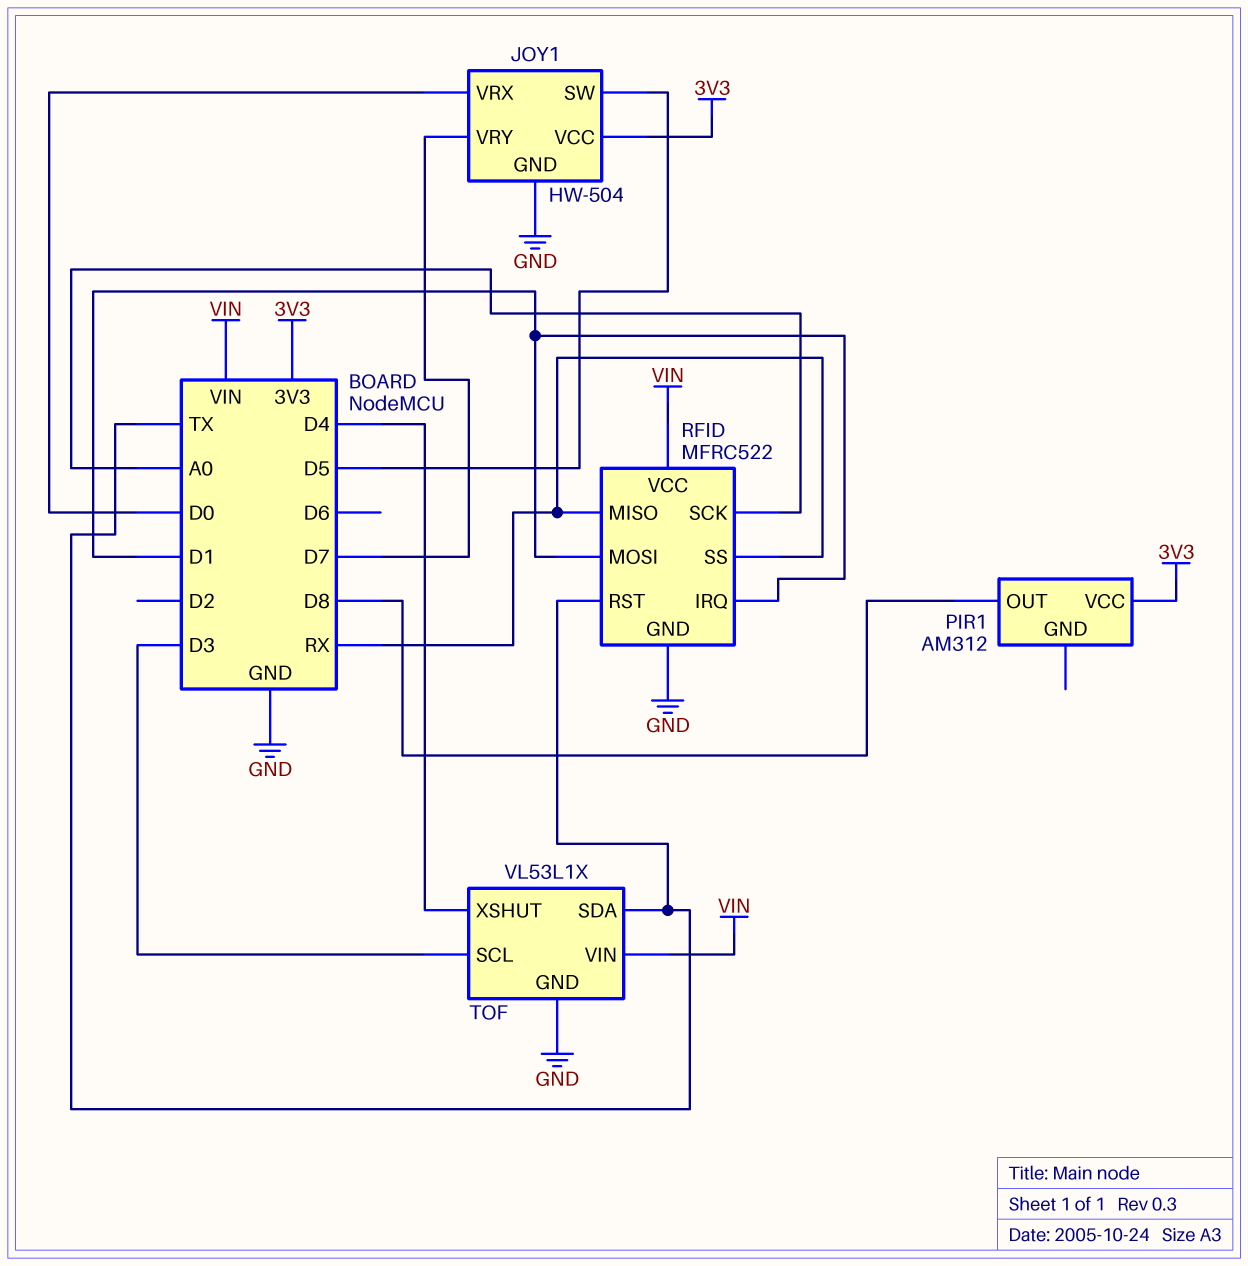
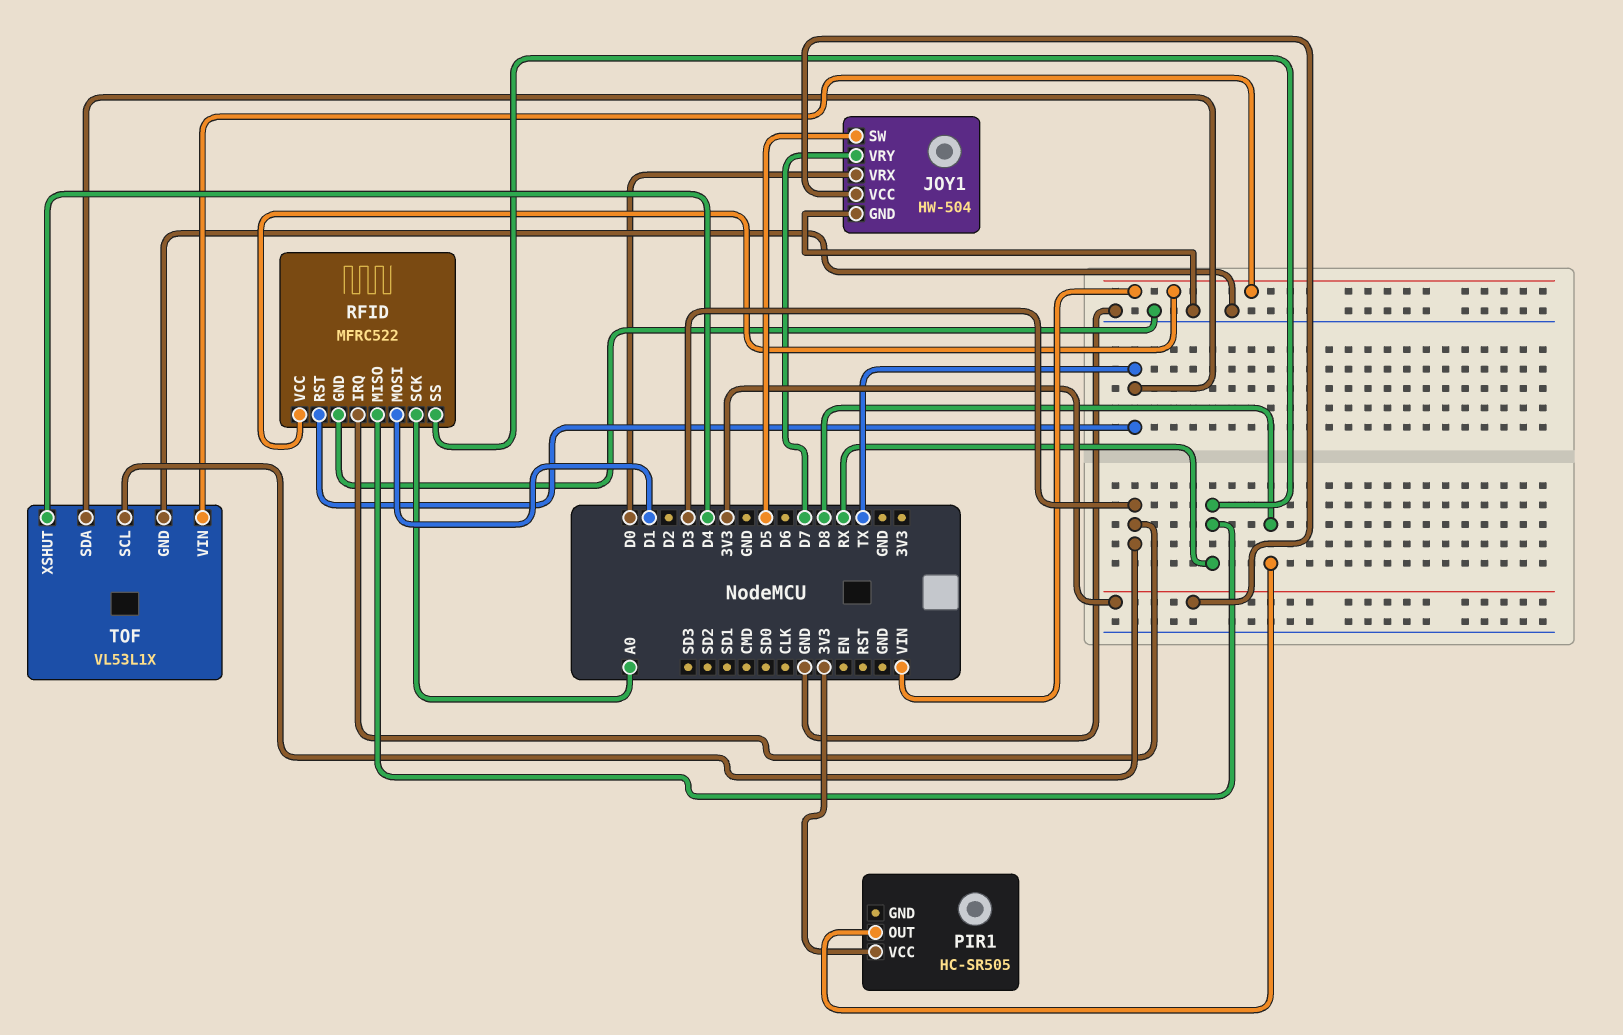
PIR1: AM312 -> HC-SR505
RFID pin IRQ: D1 -> D3

